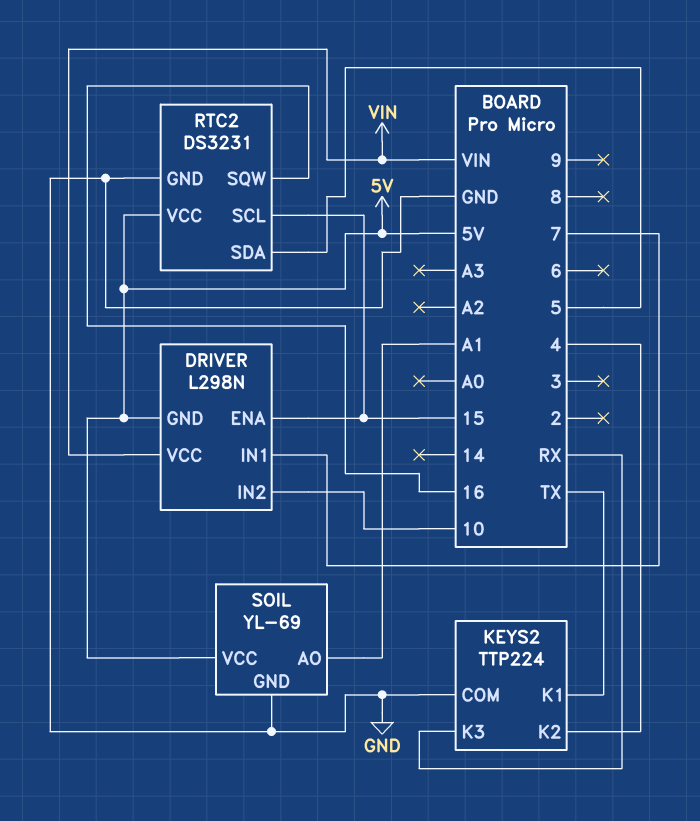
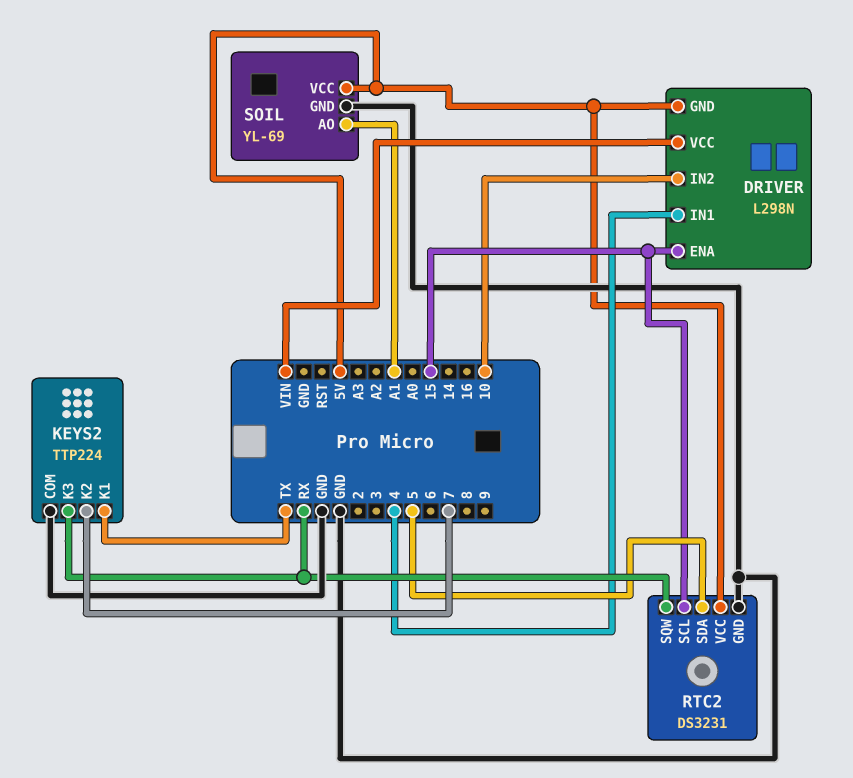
DRIVER pin IN1: 7 -> 4
KEYS2 pin K2: 4 -> 7
RTC2 pin SQW: 16 -> RX

